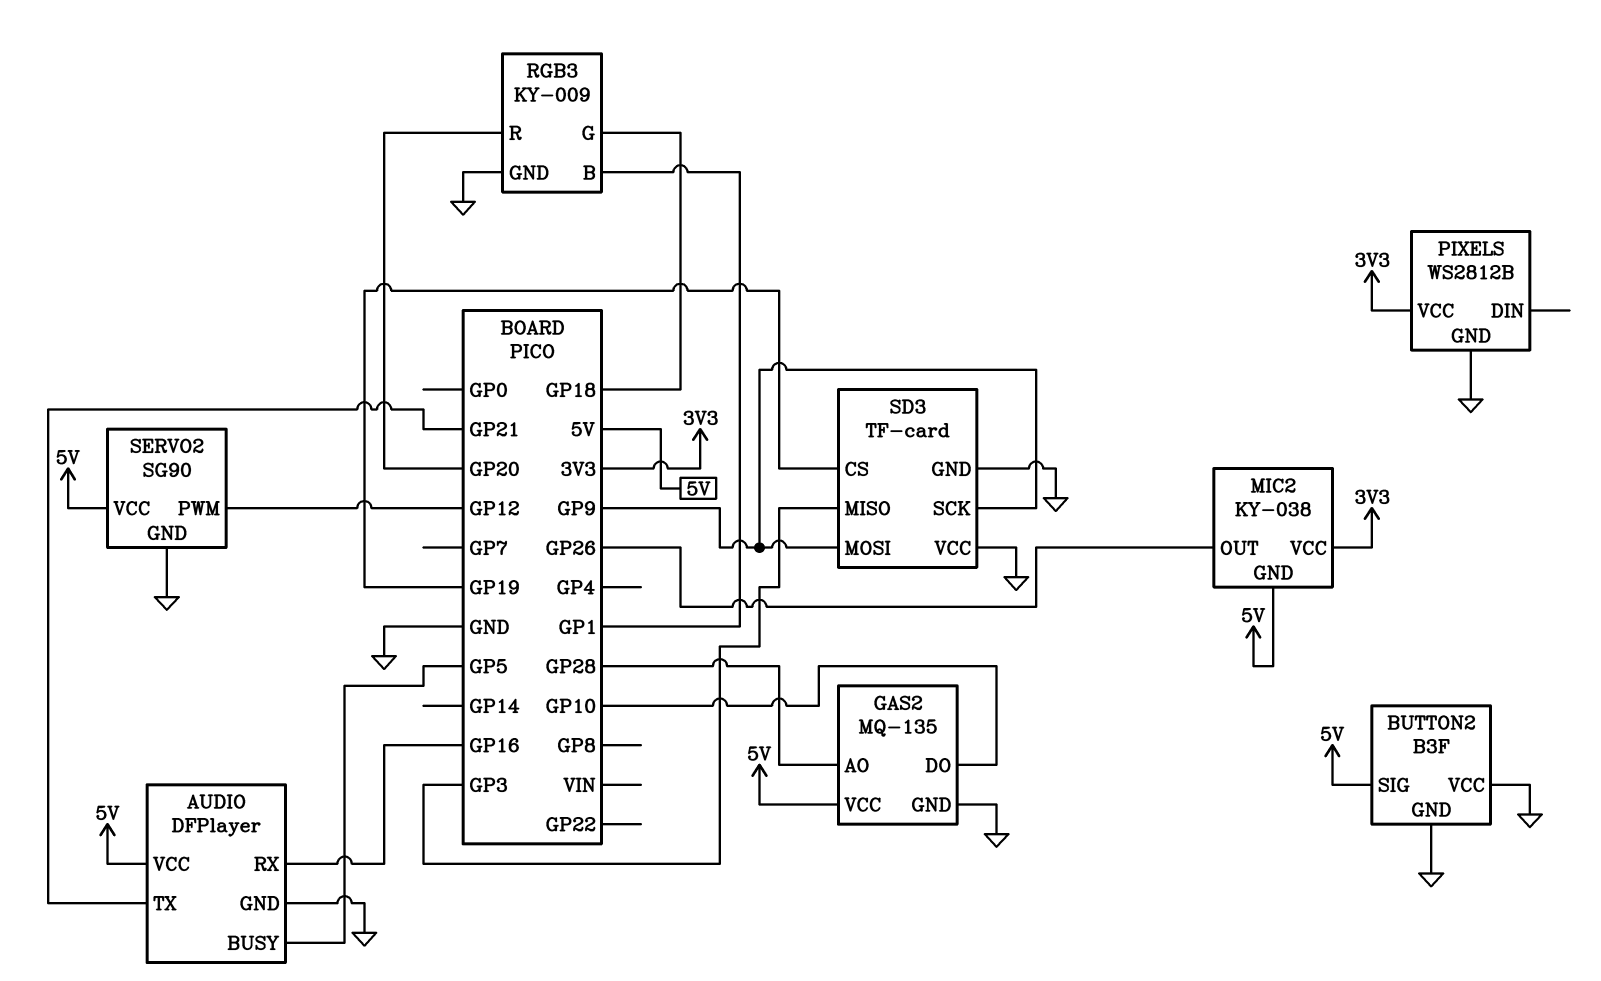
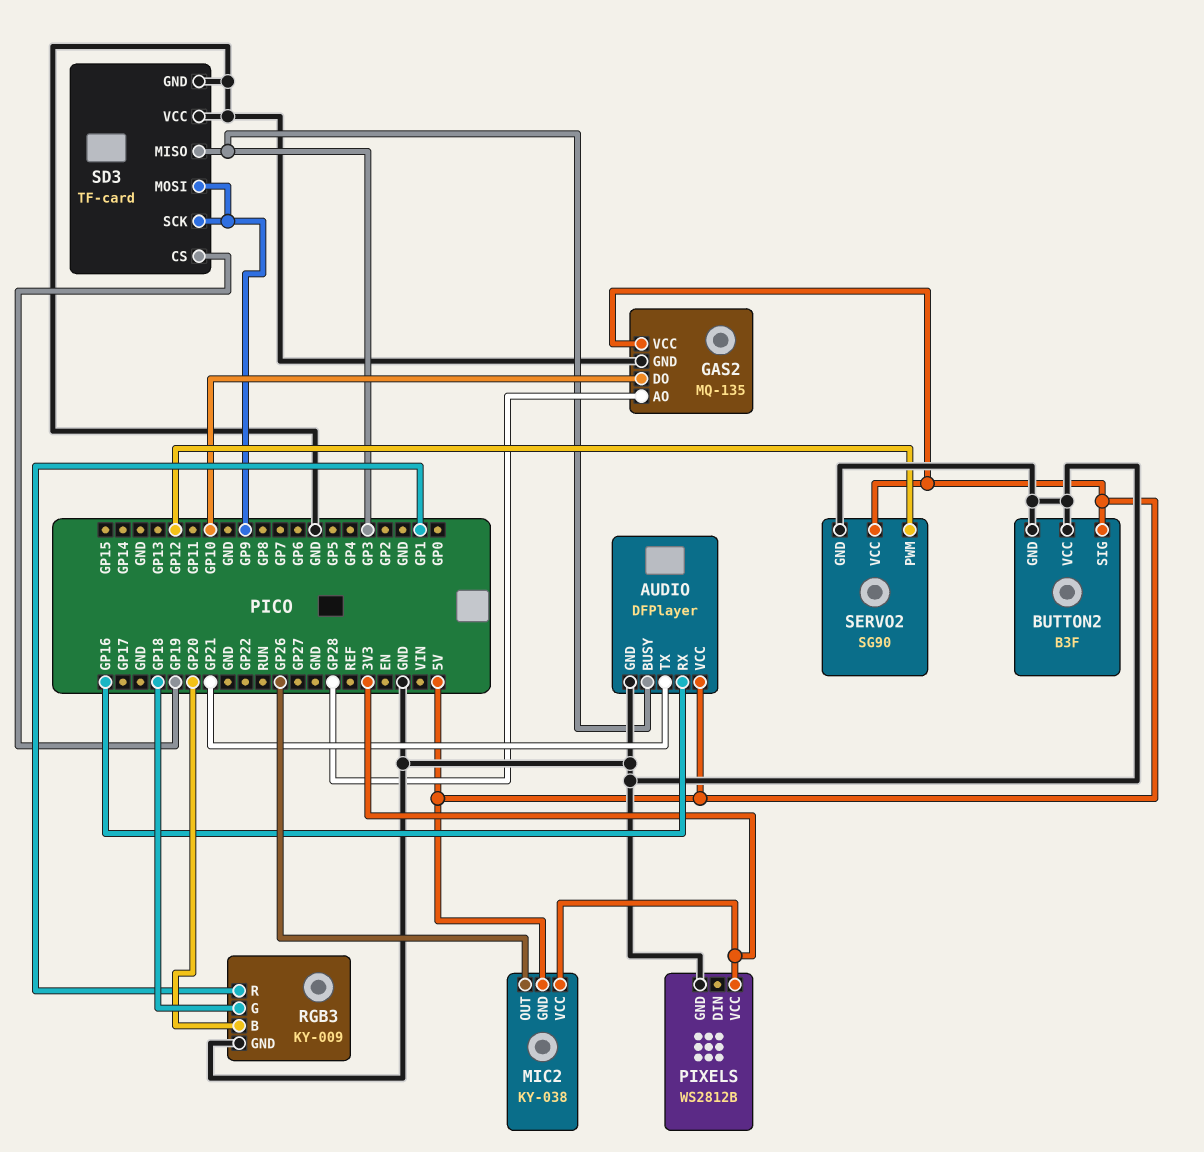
AUDIO pin BUSY: GP5 -> GP3
RGB3 pin B: GP1 -> GP20
RGB3 pin R: GP20 -> GP1

